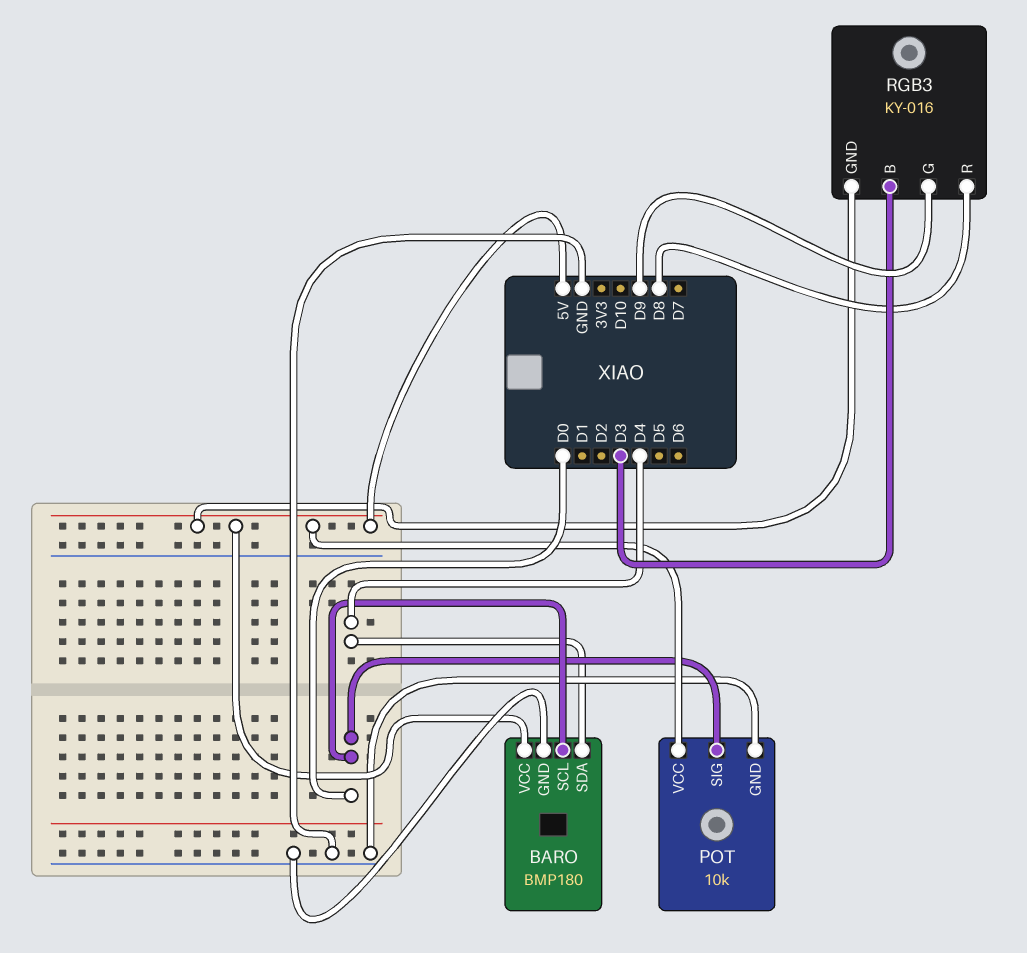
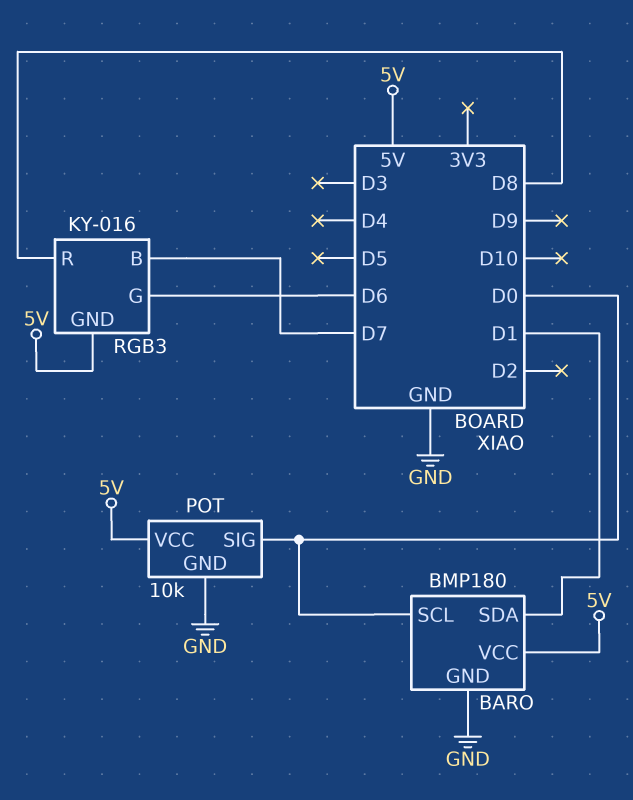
BARO pin SDA: D4 -> D1
RGB3 pin B: D3 -> D7
RGB3 pin G: D9 -> D6

